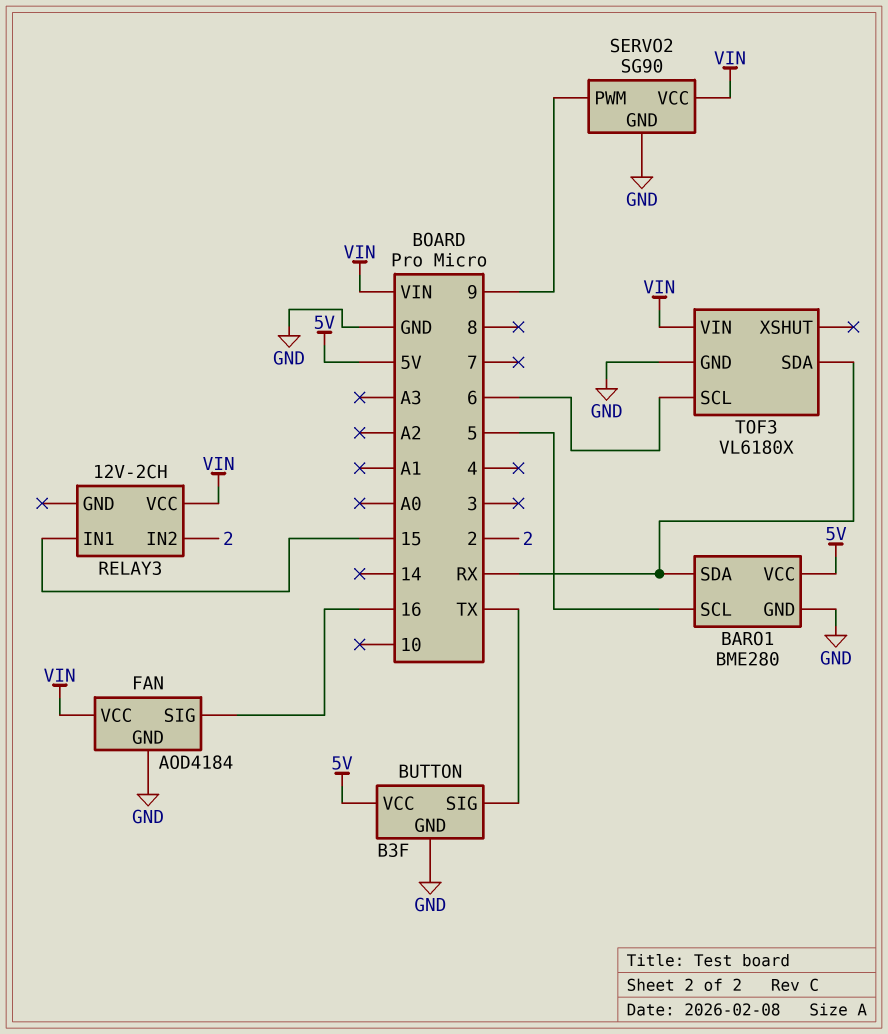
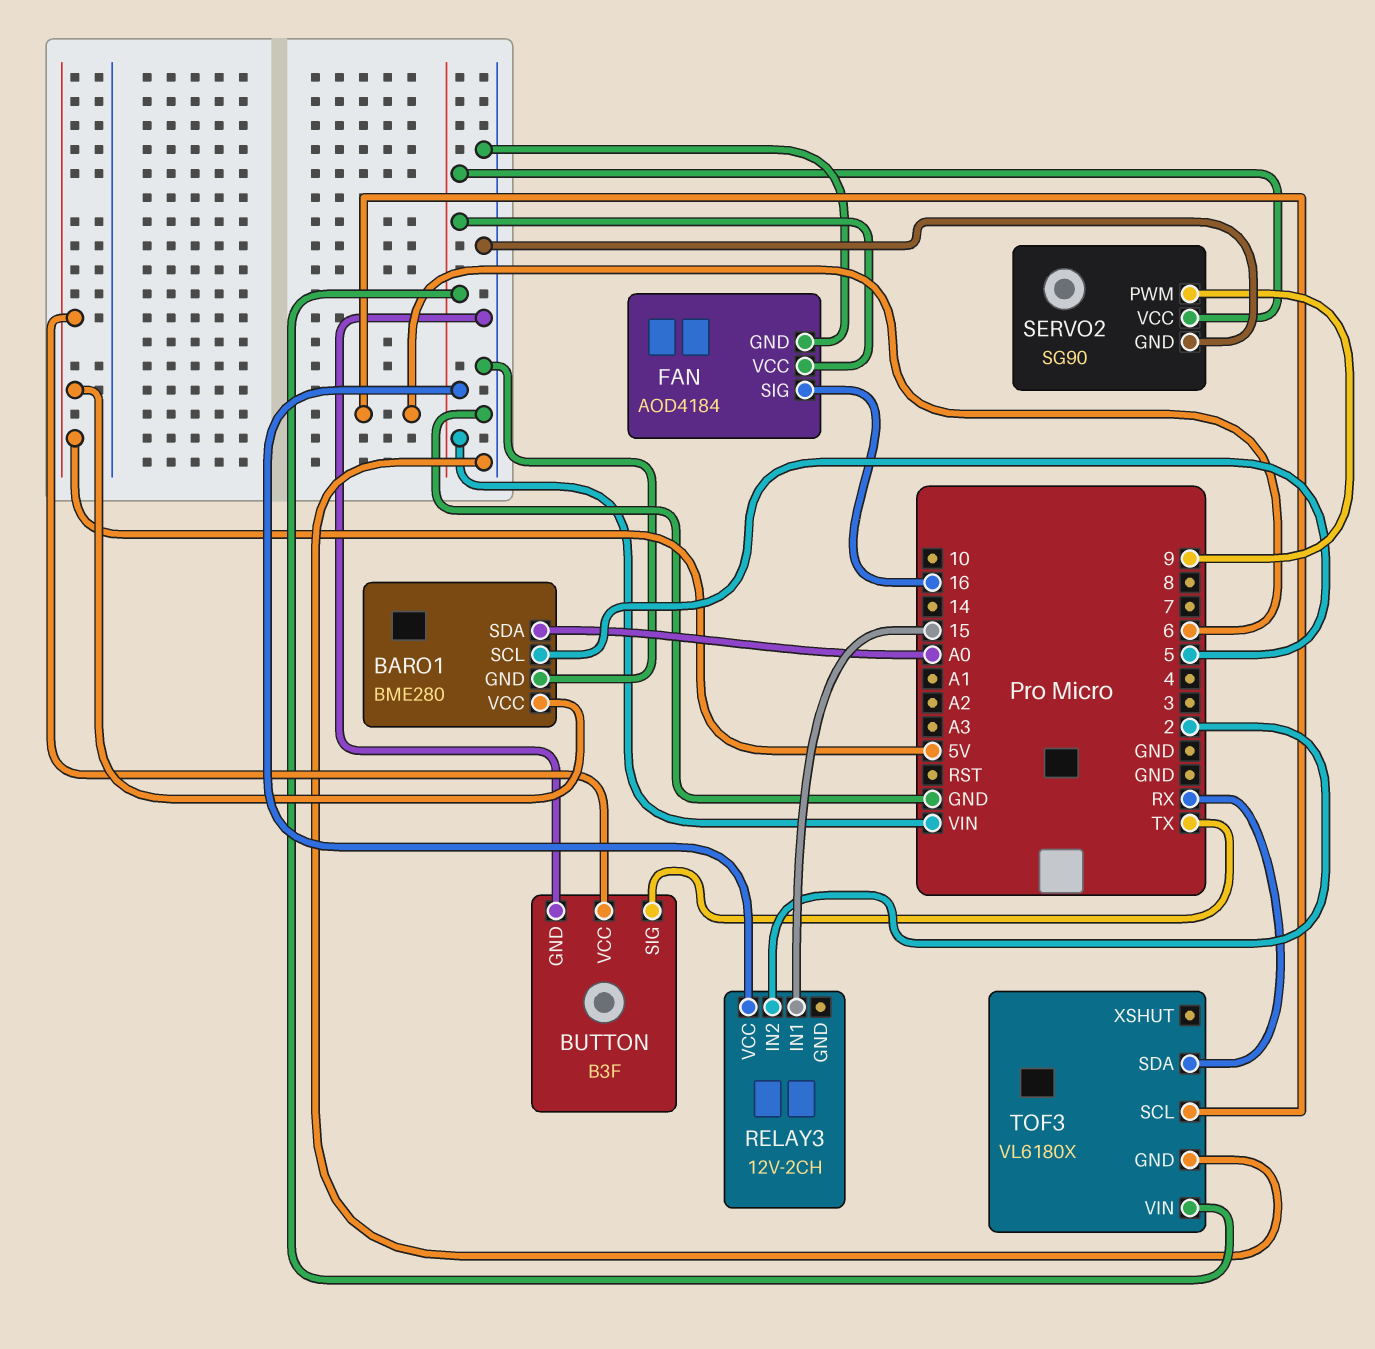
BARO1 pin SDA: RX -> A0

